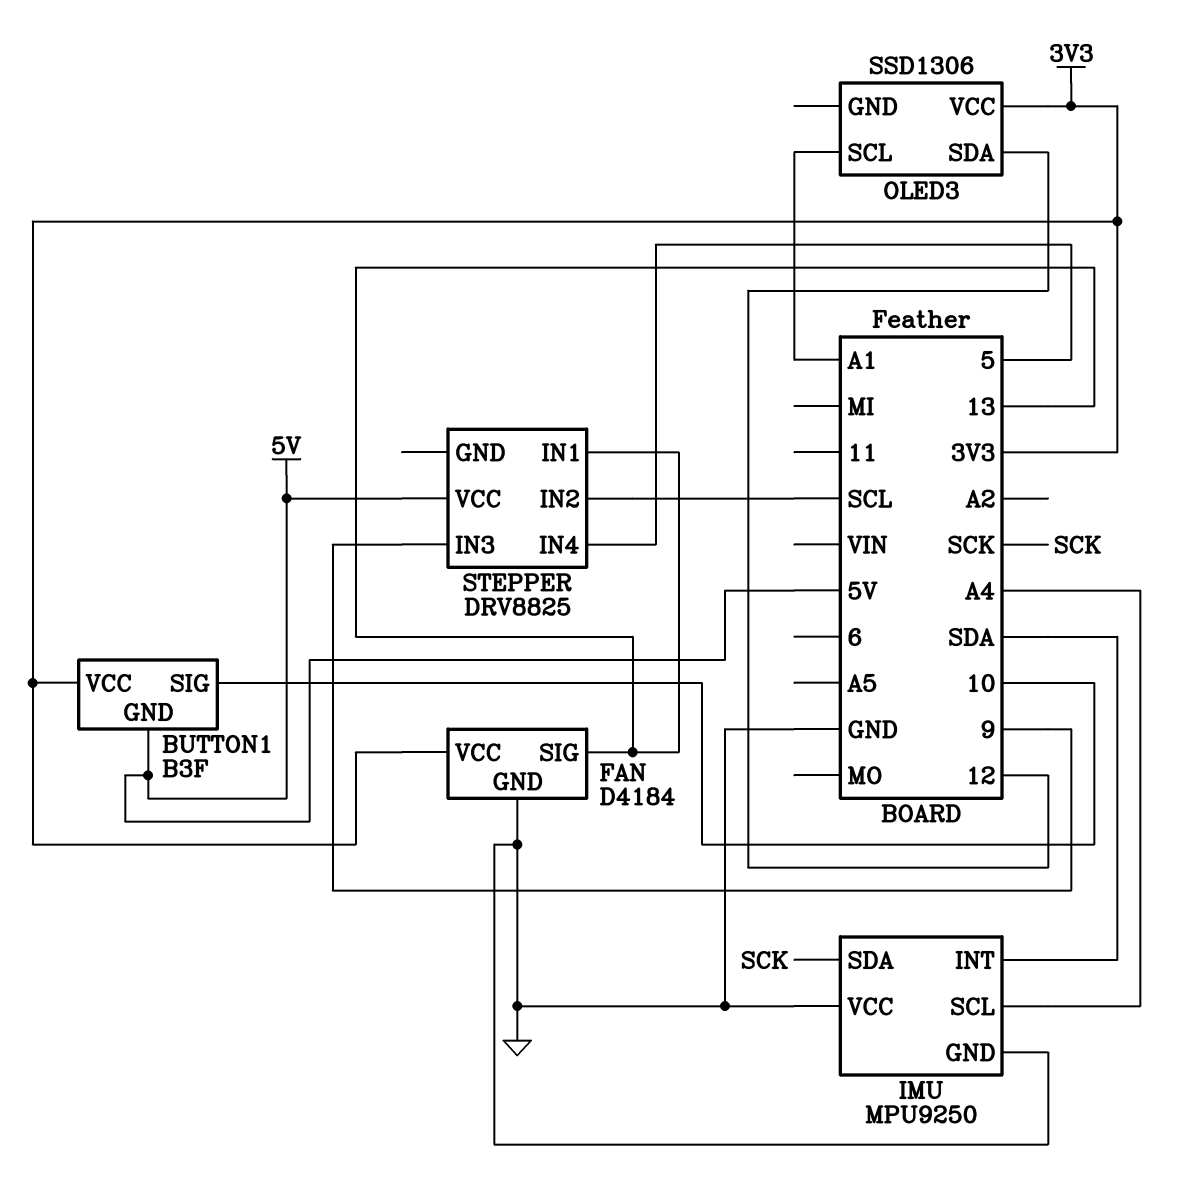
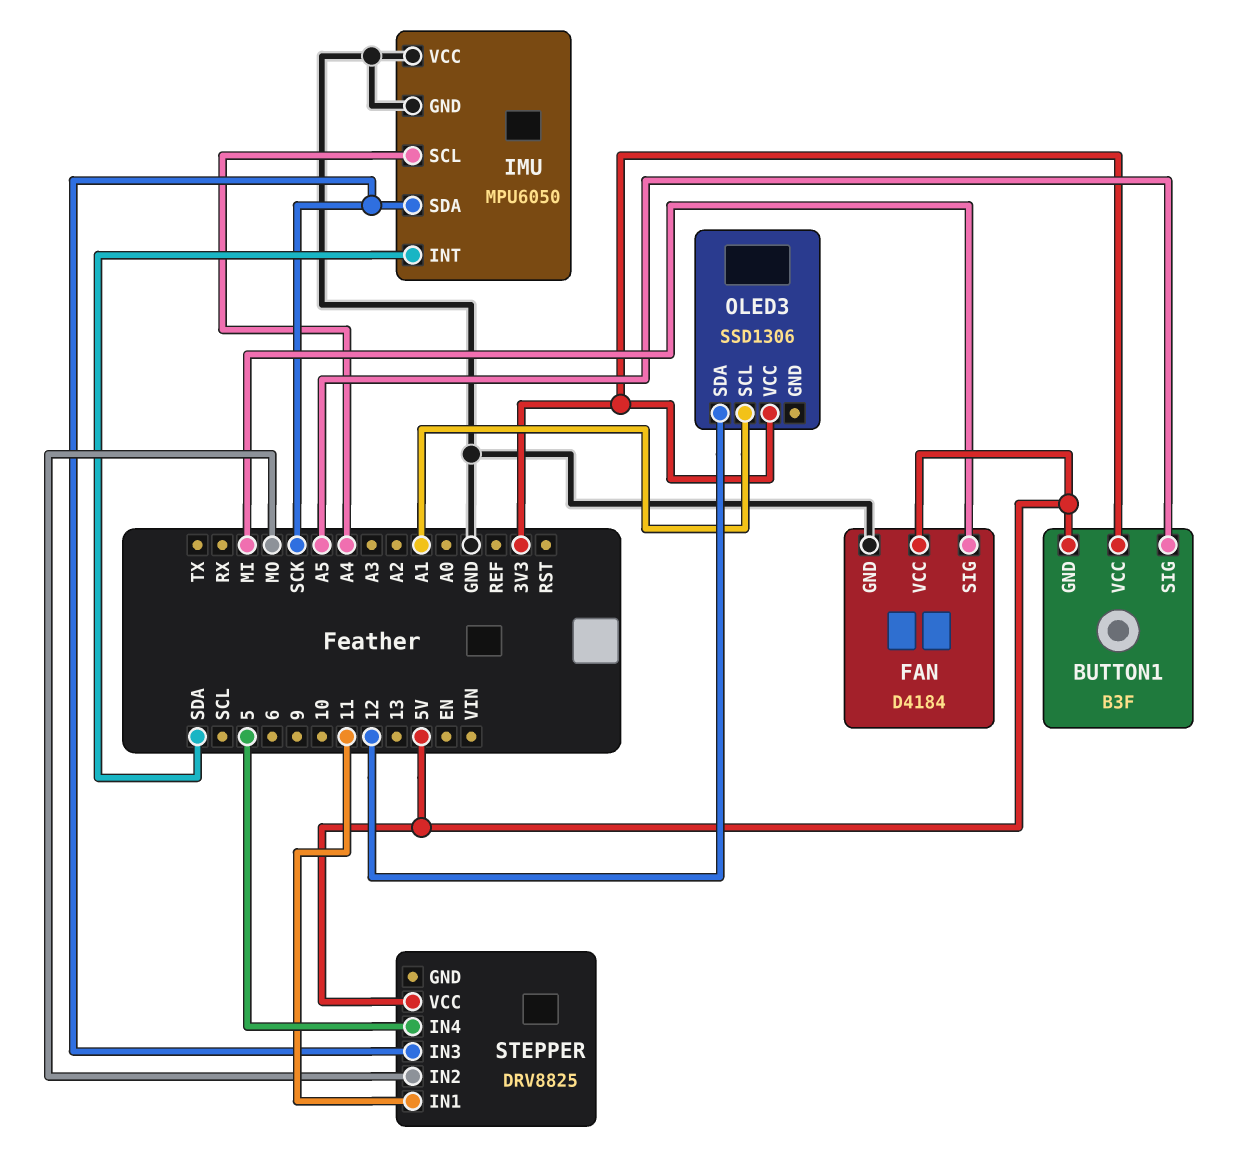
BUTTON1 pin SIG: 10 -> A5
FAN pin SIG: 13 -> MI
FAN pin VCC: 3V3 -> 5V
IMU: MPU9250 -> MPU6050
STEPPER pin IN1: 13 -> 11
STEPPER pin IN2: SCL -> MO
STEPPER pin IN3: 9 -> SCK

